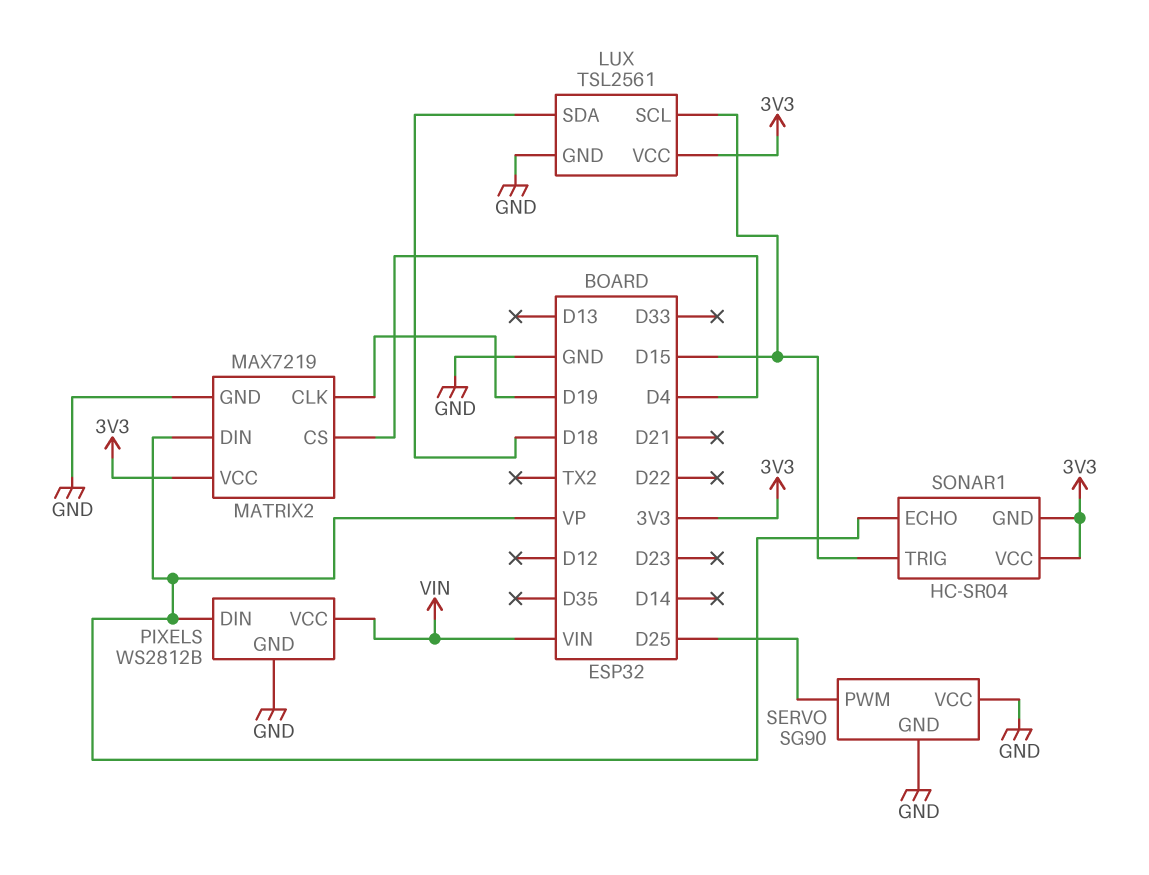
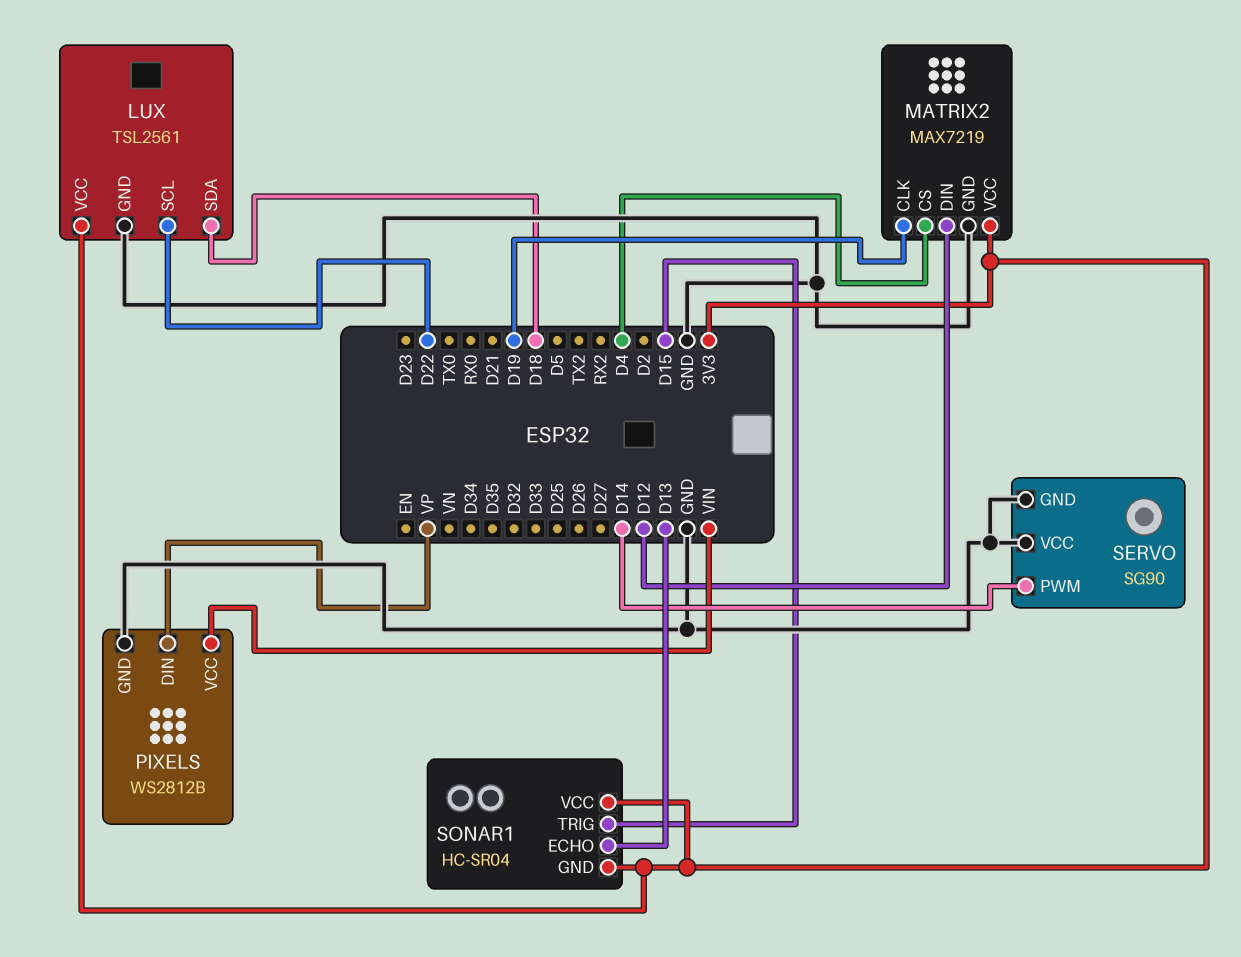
LUX pin SCL: D15 -> D22
MATRIX2 pin DIN: VP -> D12
SERVO pin PWM: D25 -> D14
SONAR1 pin ECHO: VP -> D13

